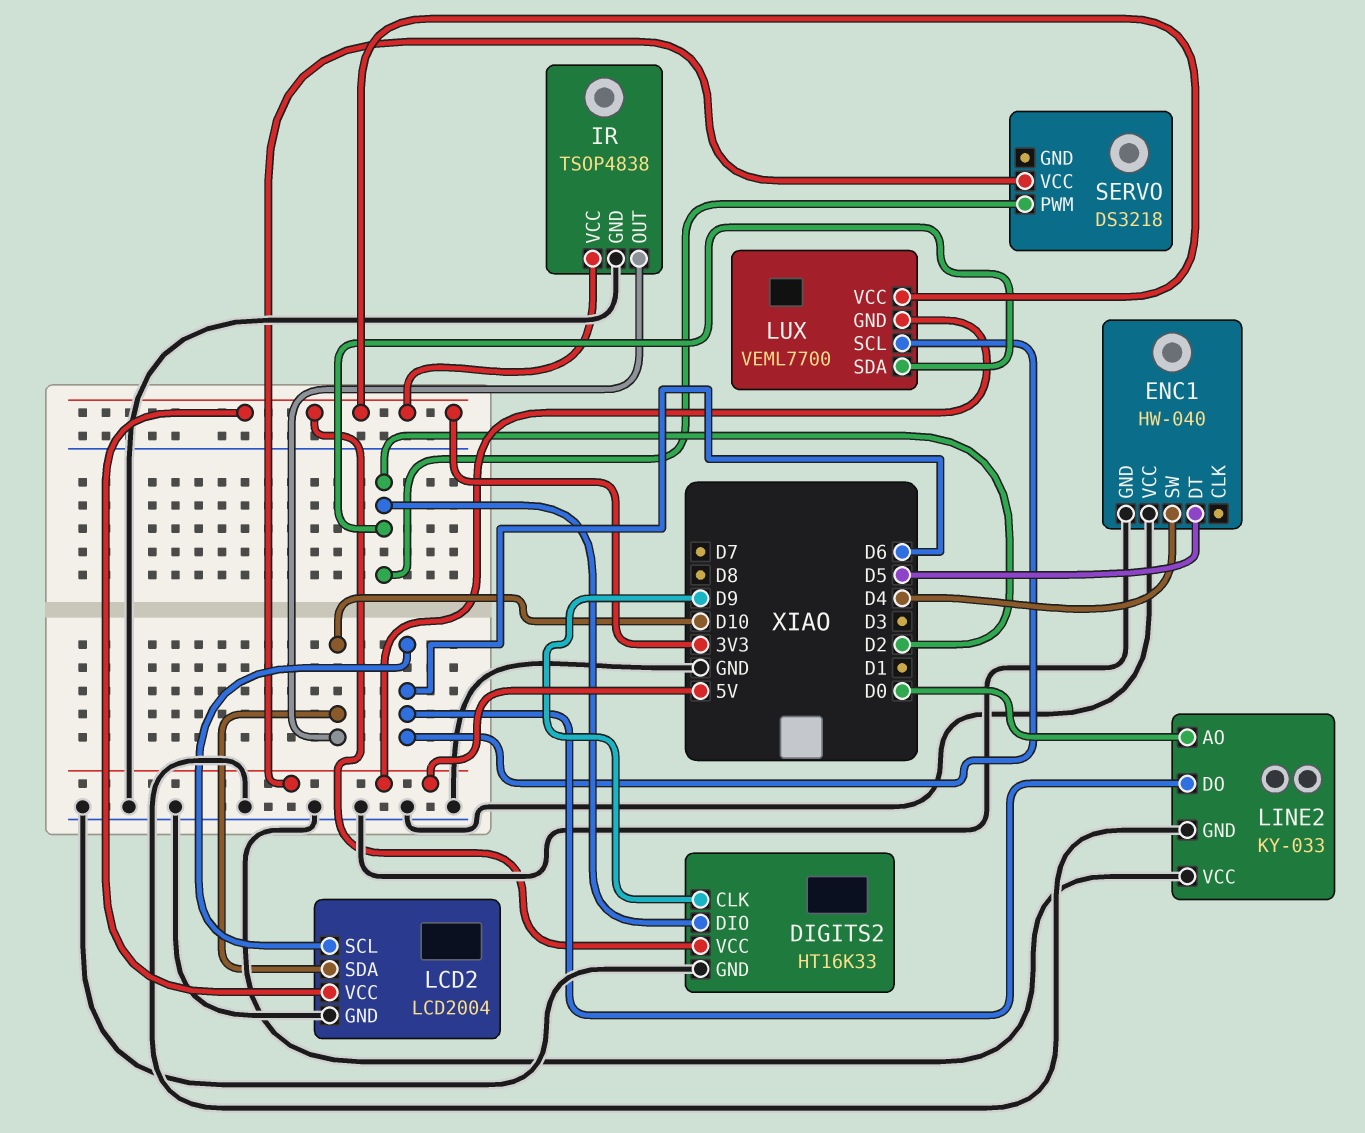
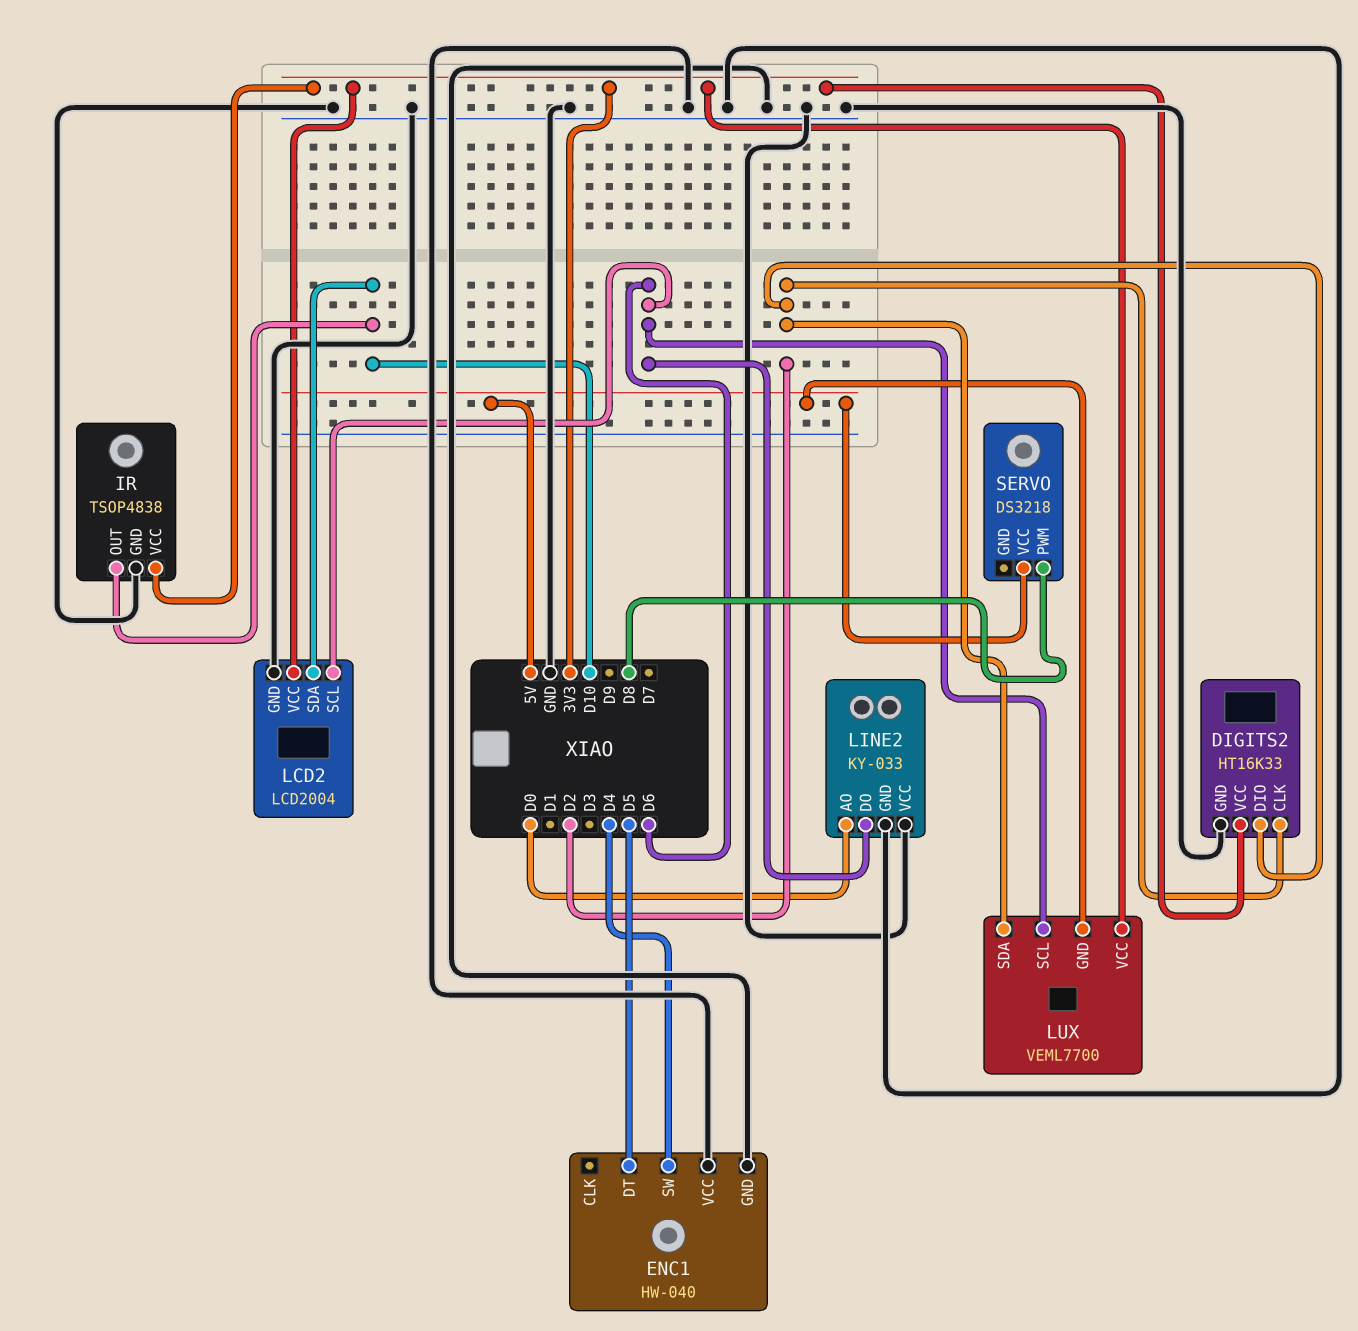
DIGITS2 pin CLK: D9 -> D2
SERVO pin PWM: D2 -> D8

